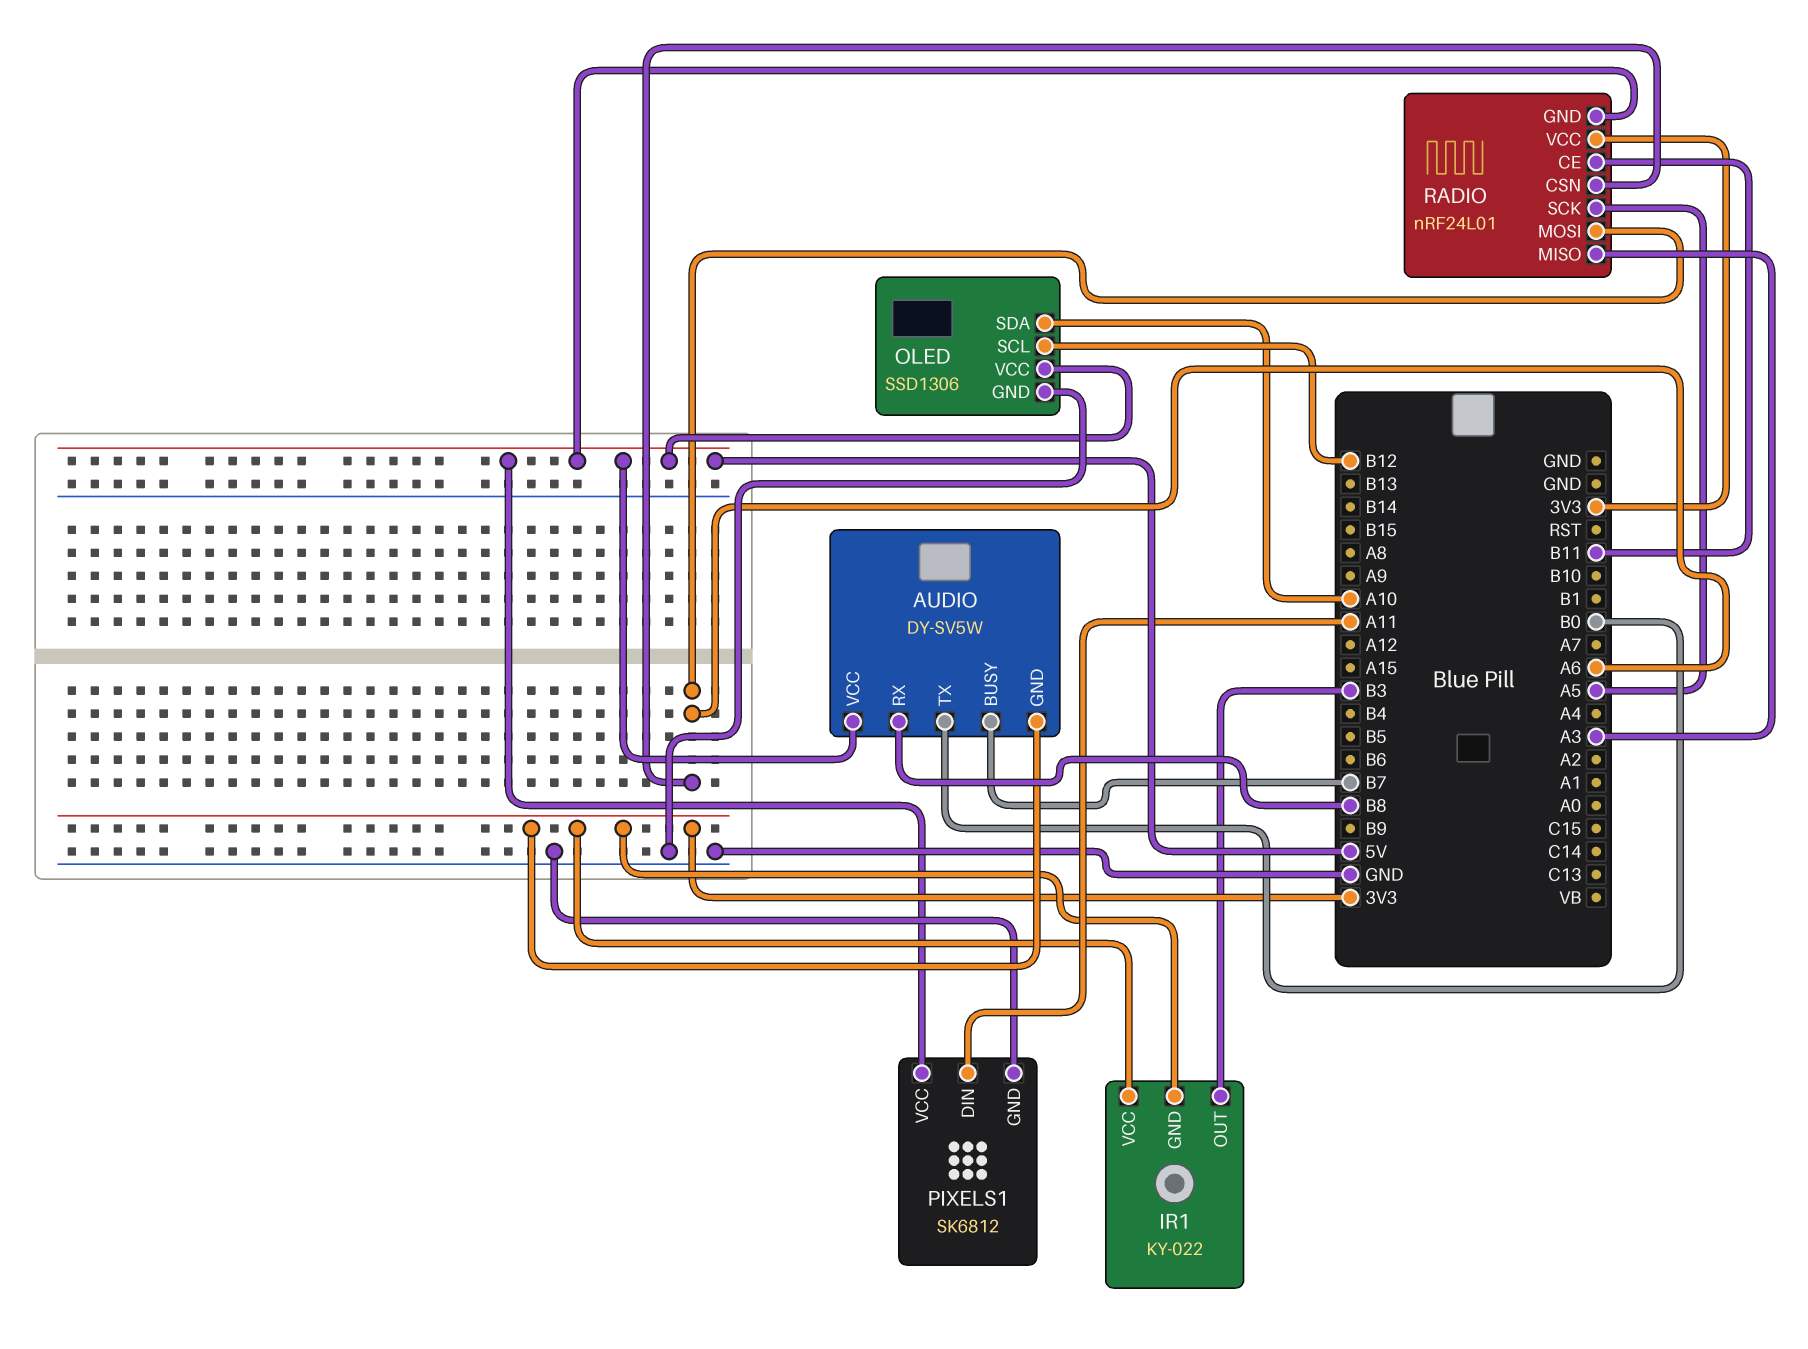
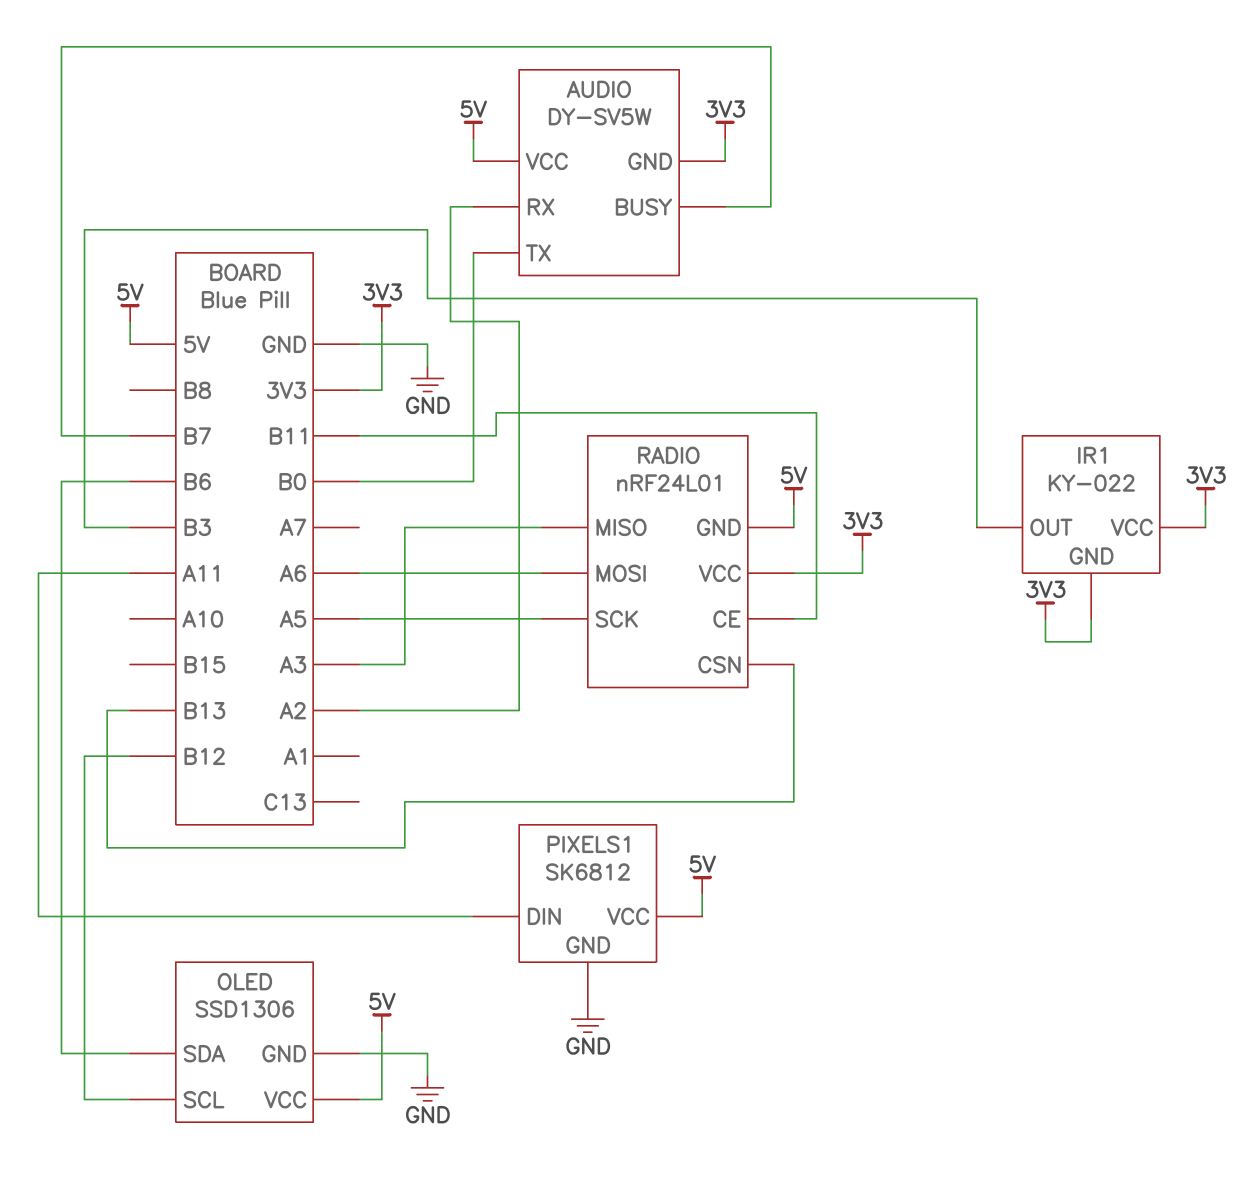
AUDIO pin RX: B8 -> A2
OLED pin SDA: A10 -> B6
RADIO pin CSN: A6 -> B13

